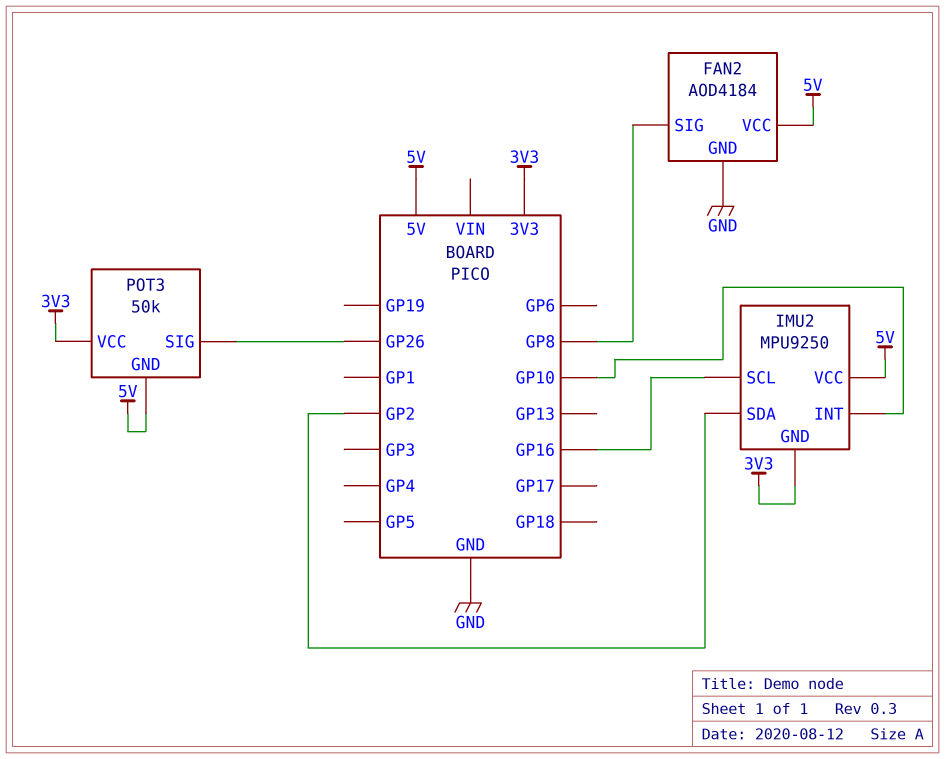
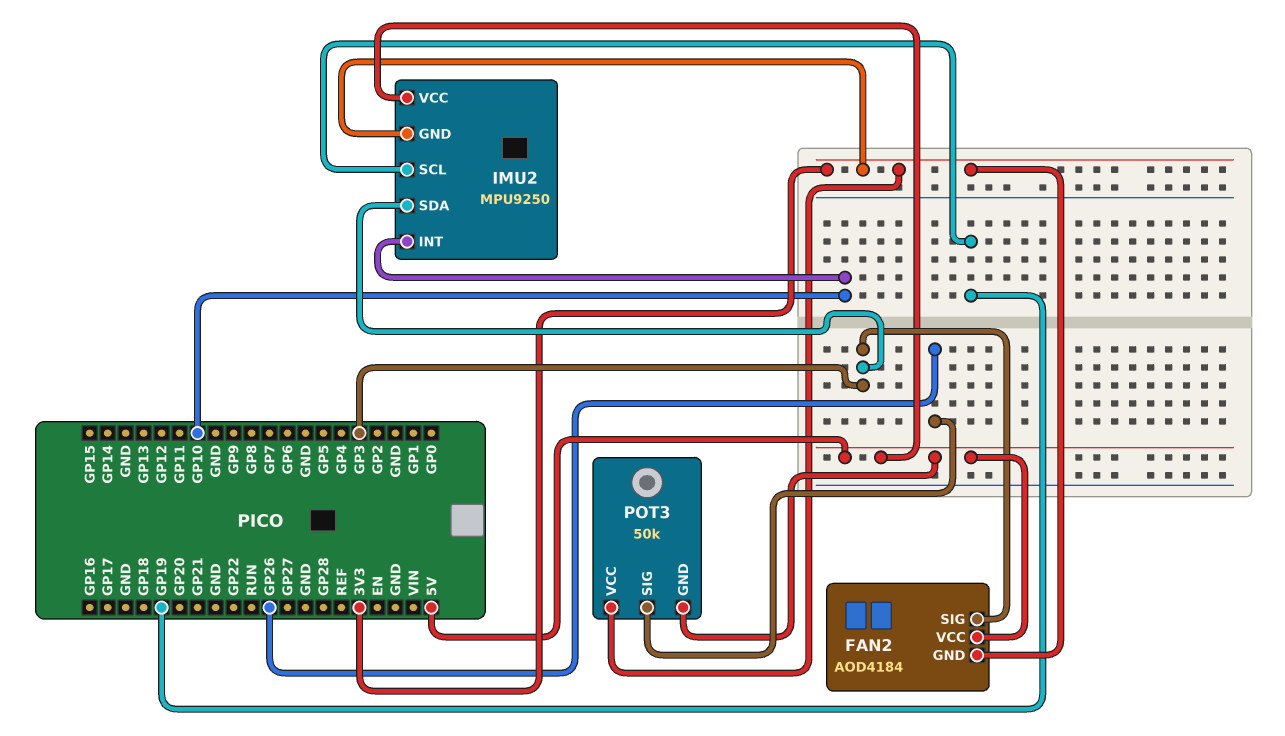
FAN2 pin GND: GND -> 3V3
FAN2 pin SIG: GP8 -> GP3
IMU2 pin SCL: GP16 -> GP19
IMU2 pin SDA: GP2 -> GP3

